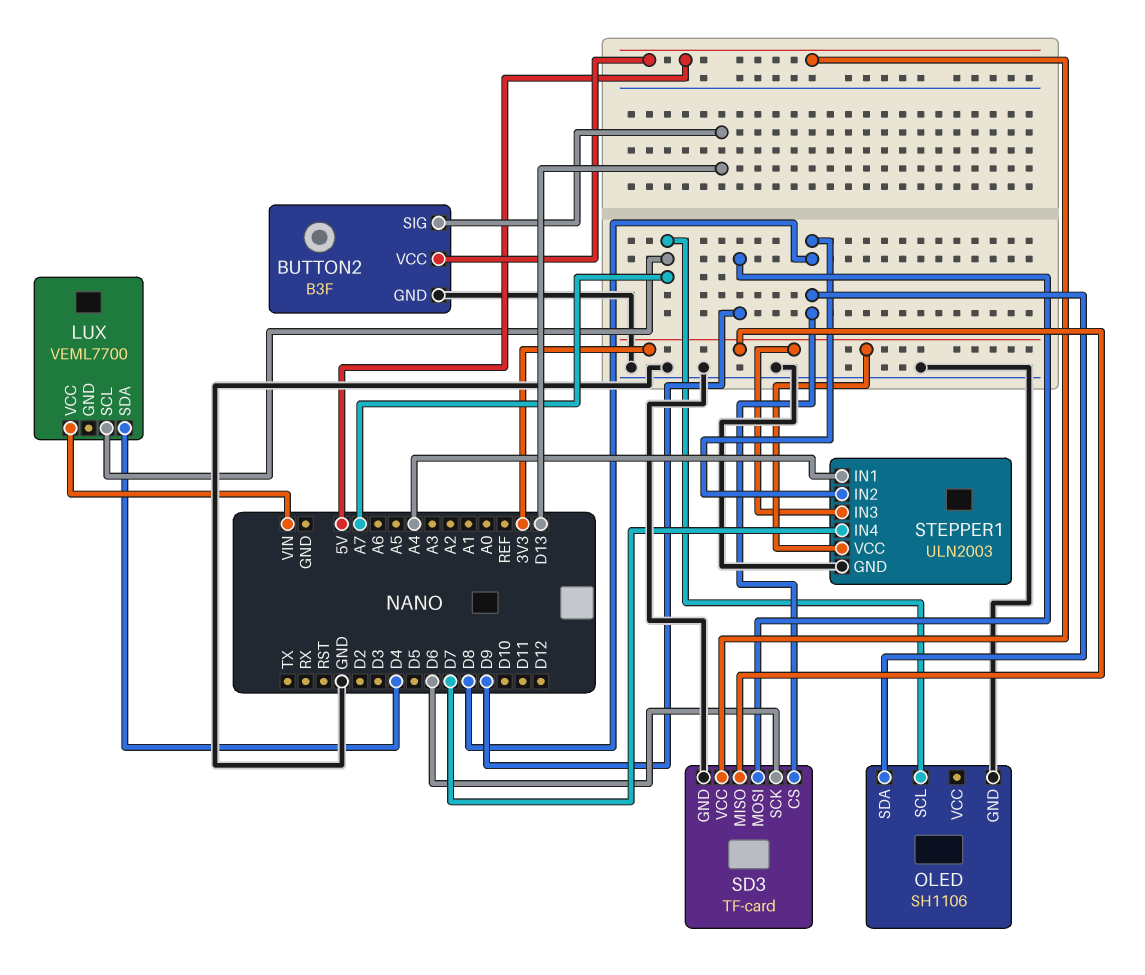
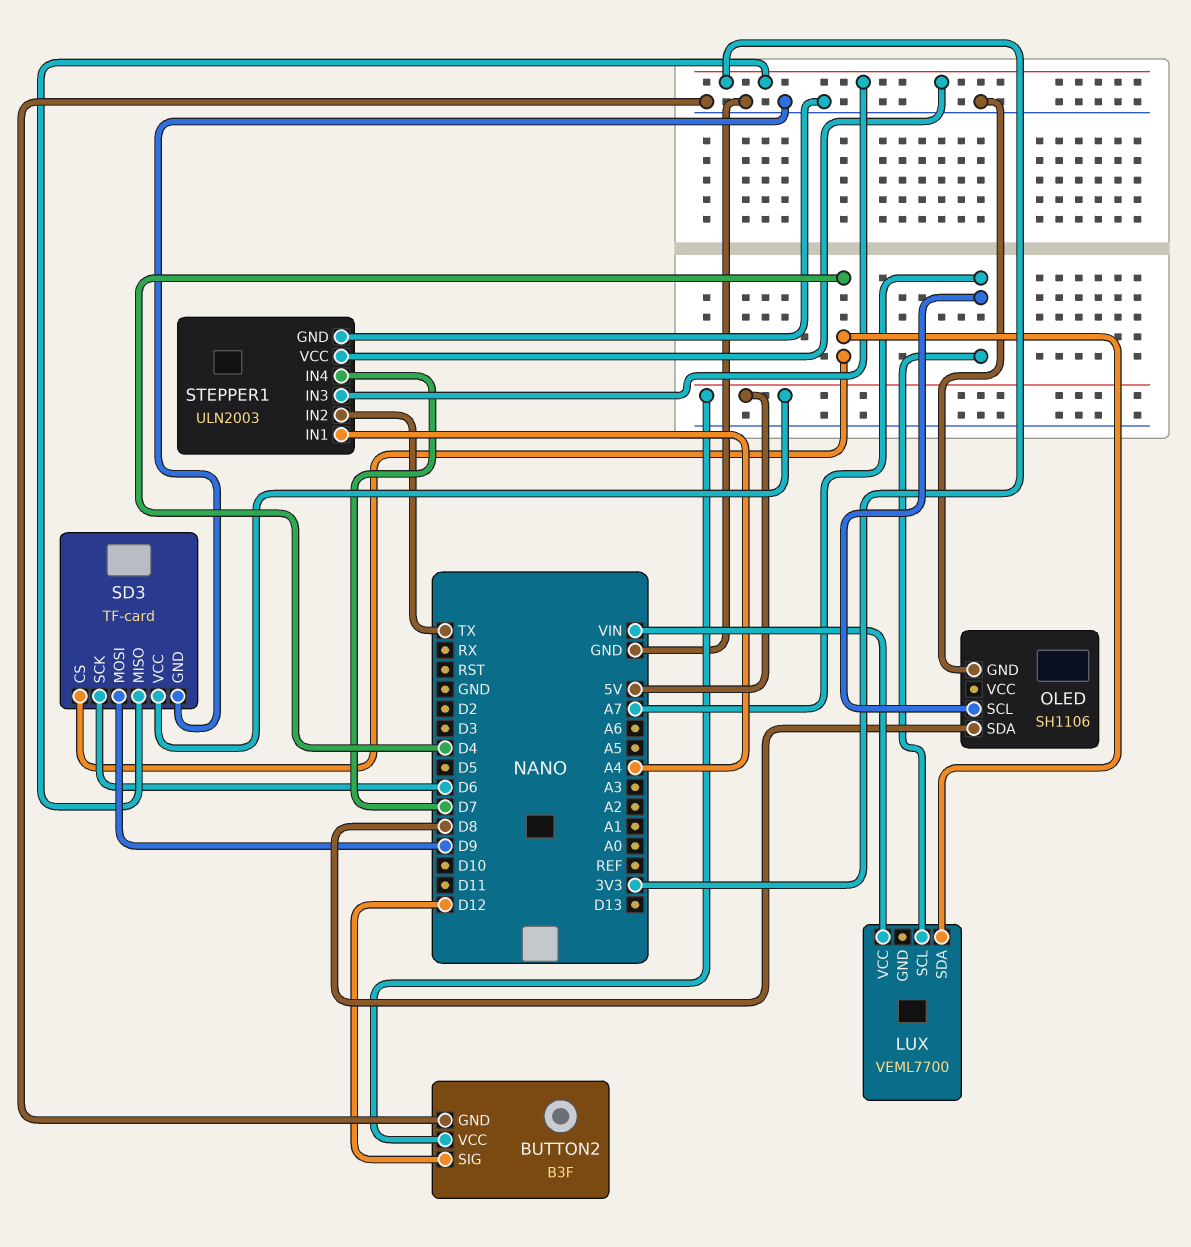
BUTTON2 pin SIG: D13 -> D12
SD3 pin CS: D8 -> D4
STEPPER1 pin IN2: D8 -> TX

